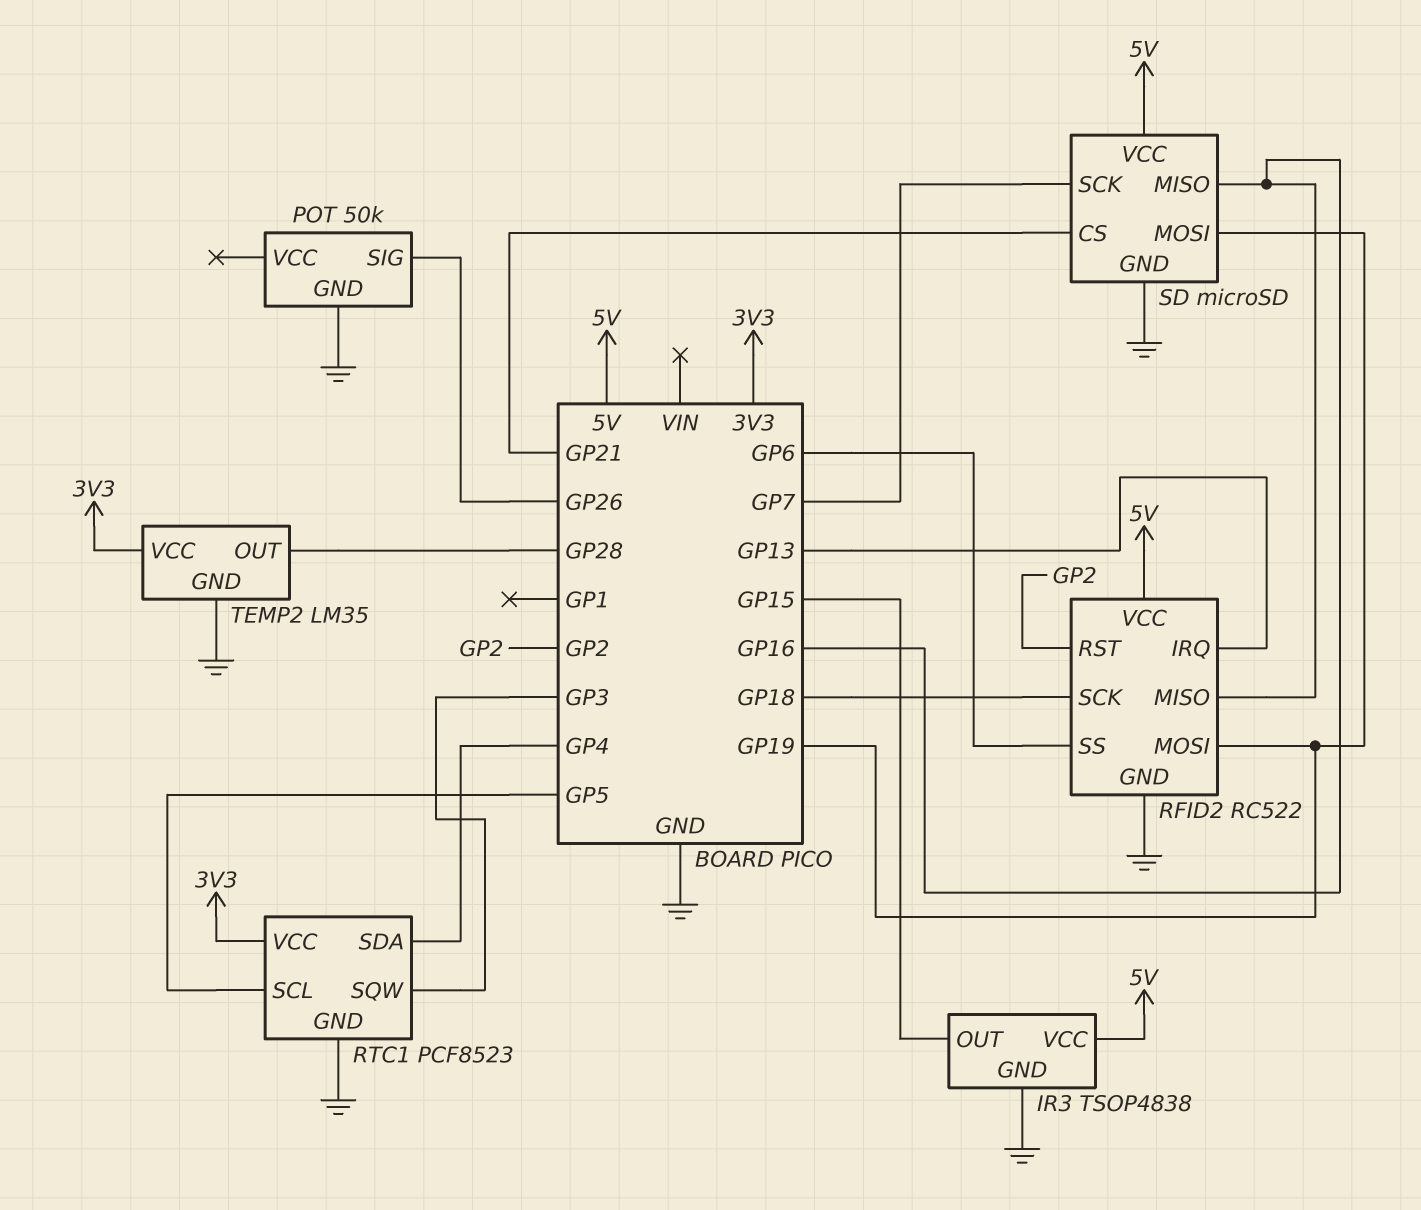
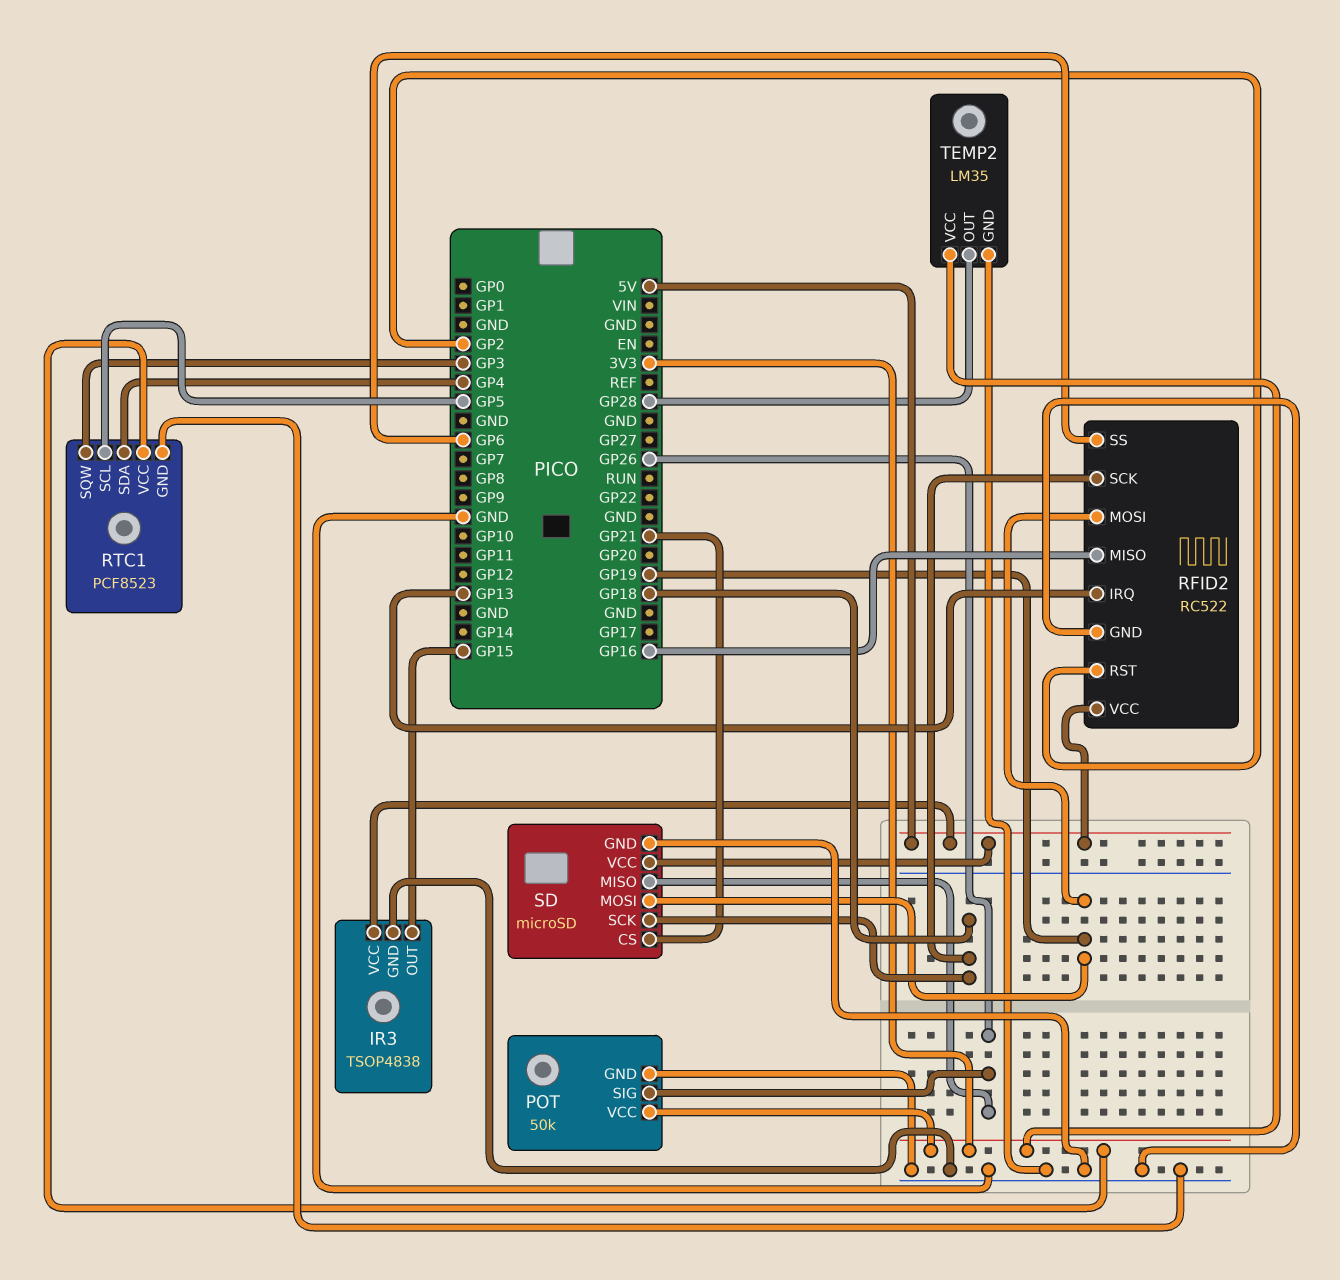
POT pin VCC: none -> 3V3
SD pin MISO: GP16 -> GP26
SD pin SCK: GP7 -> GP18

